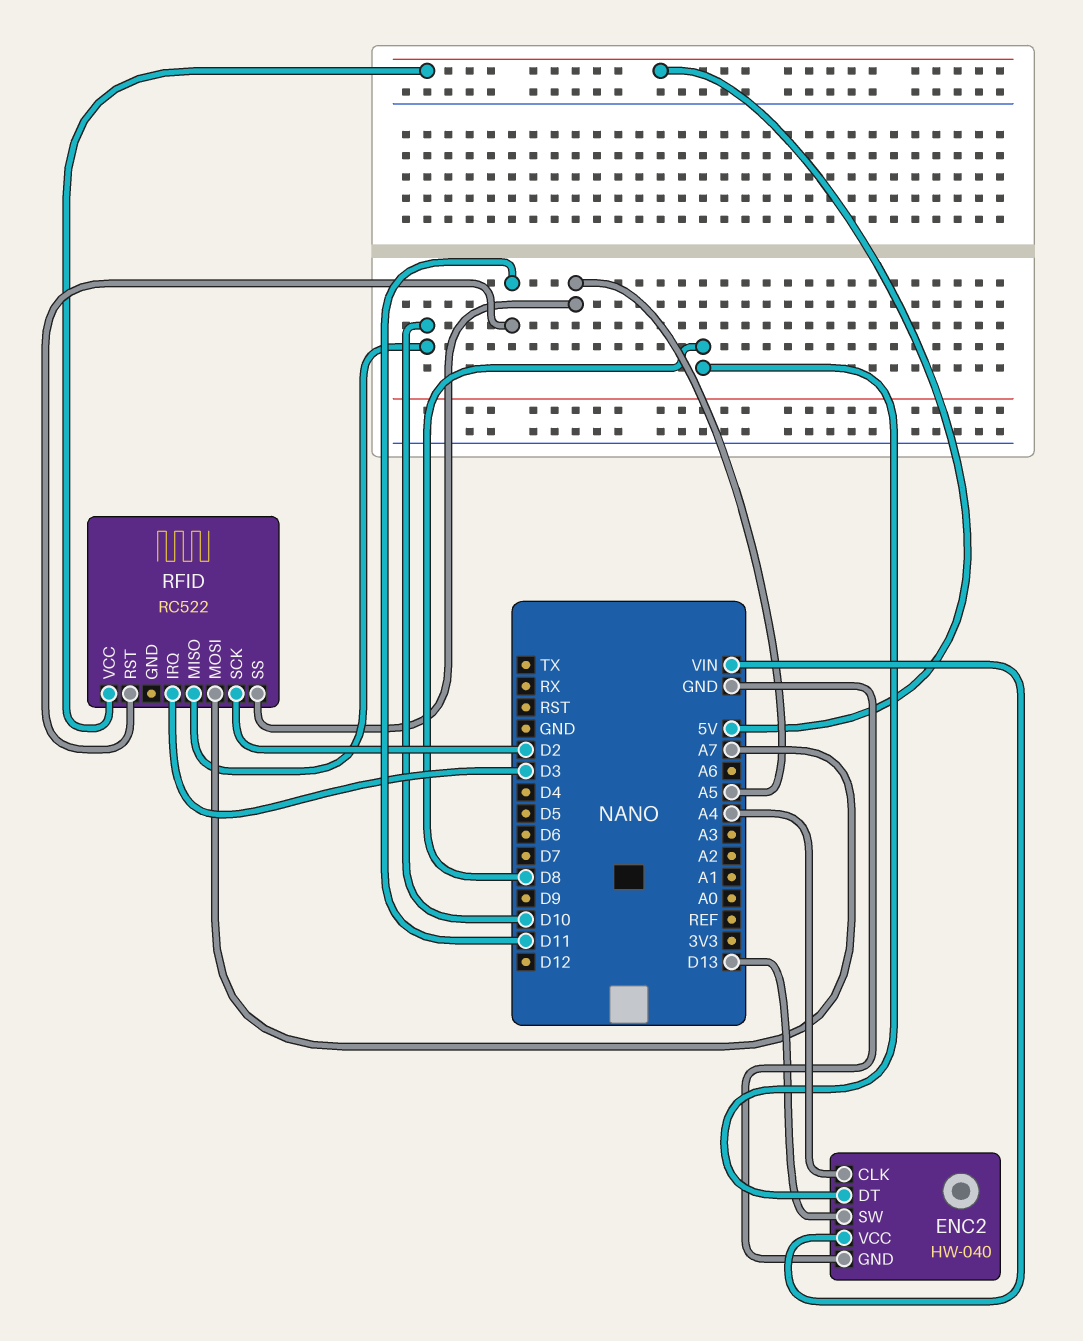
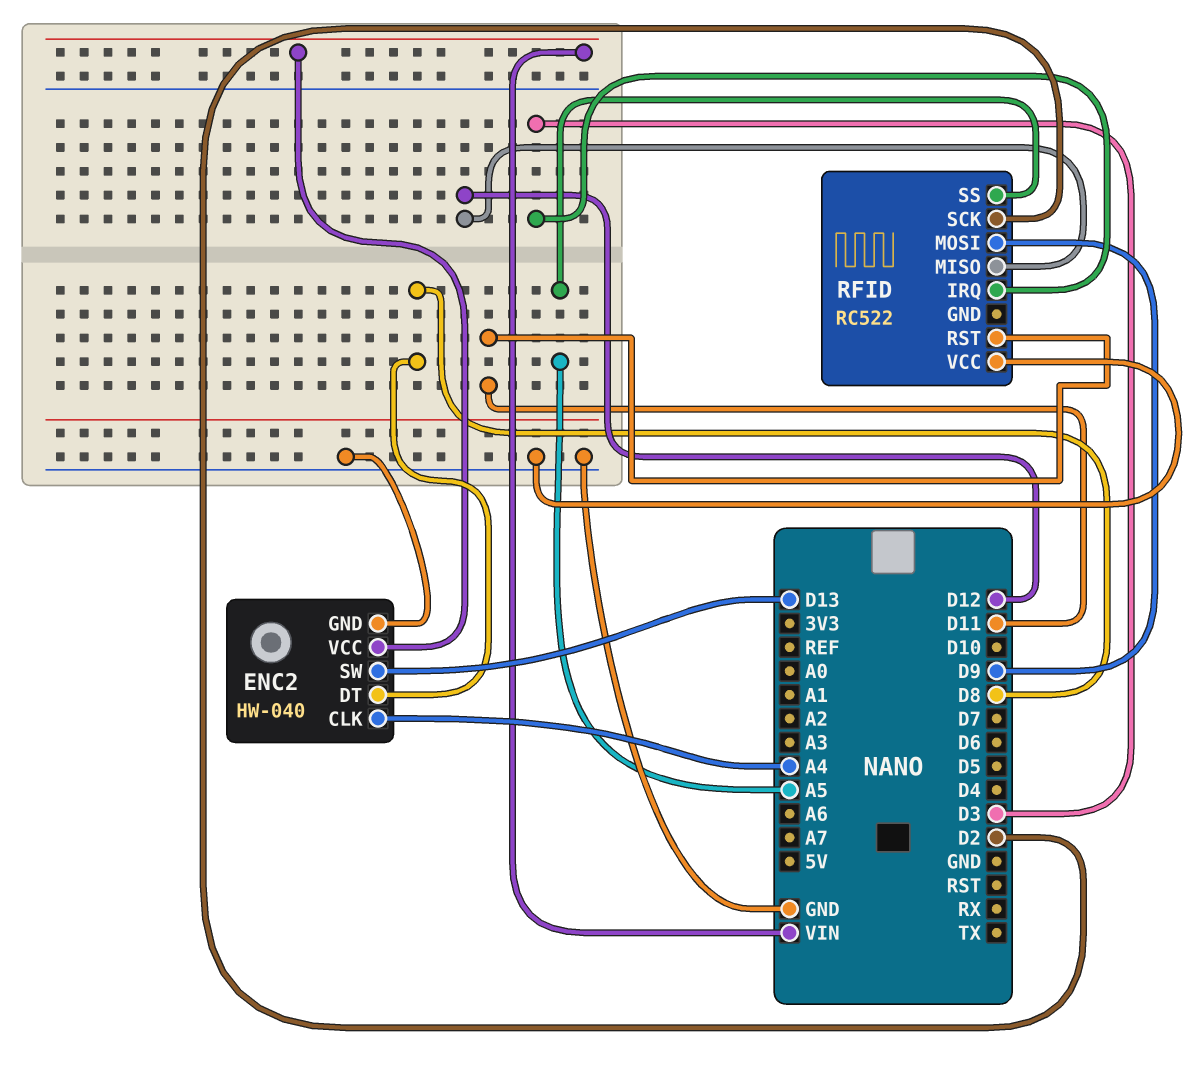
RFID pin MISO: D10 -> D12
RFID pin MOSI: A7 -> D9
RFID pin VCC: 5V -> GND

